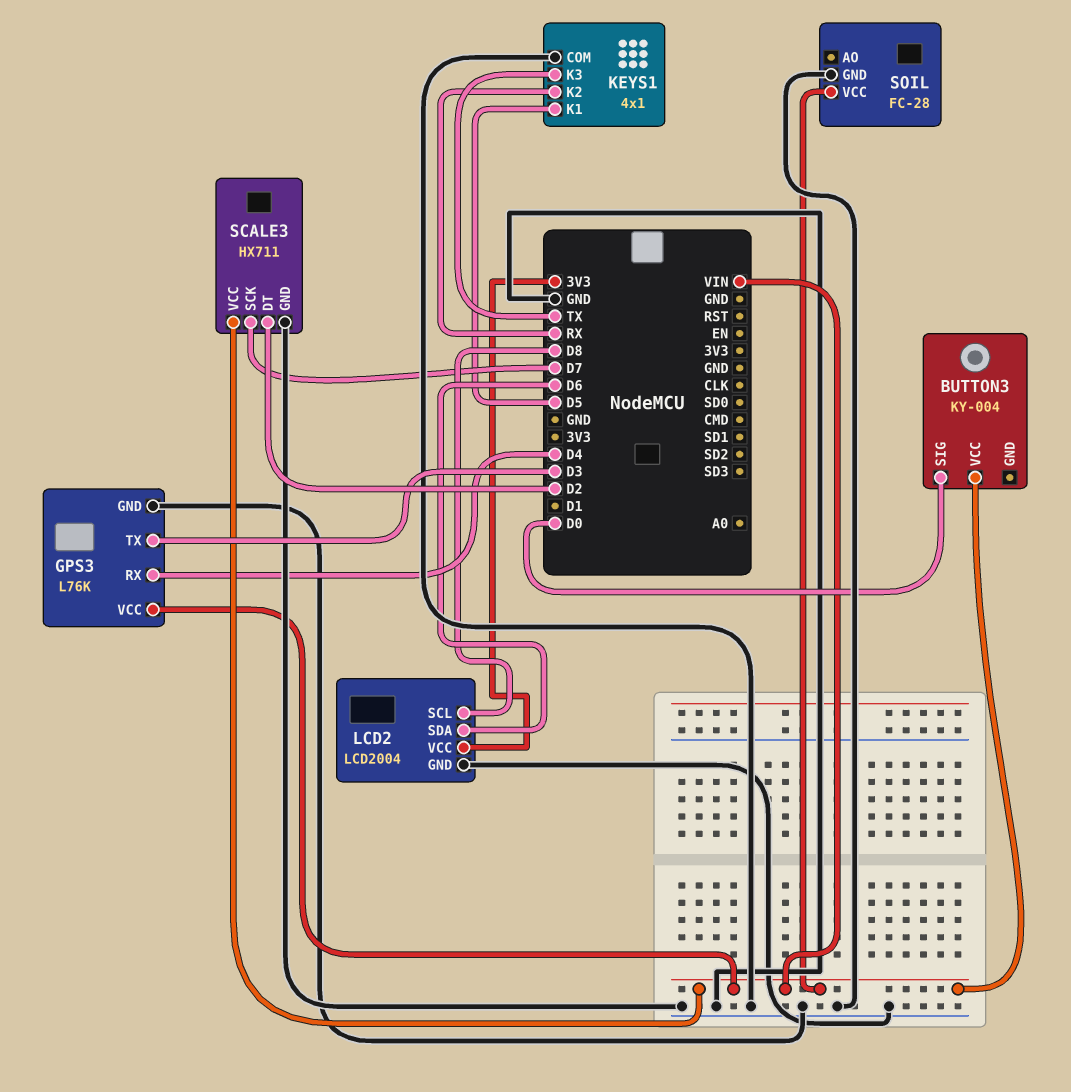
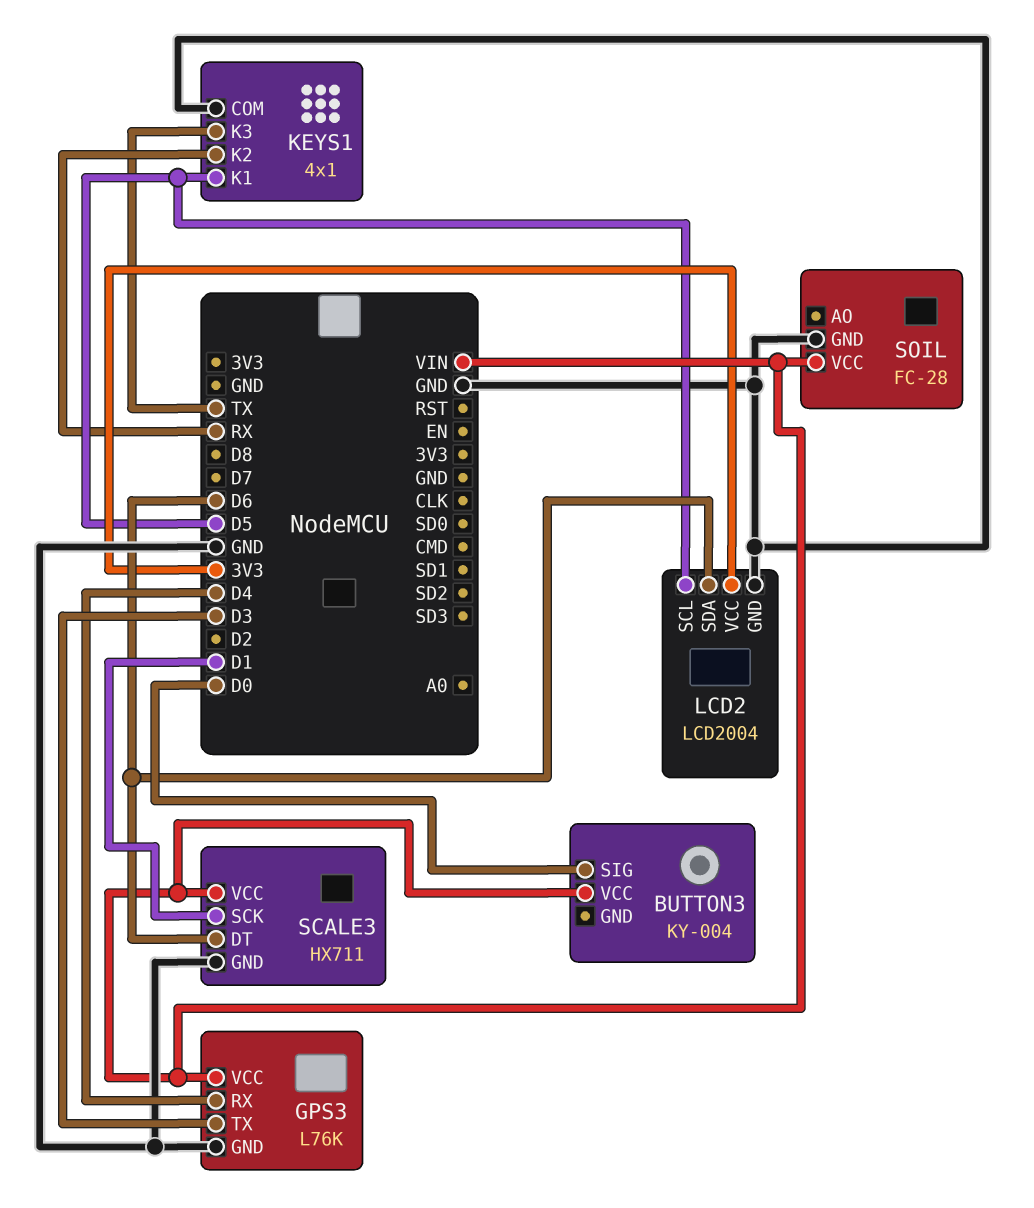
LCD2 pin SCL: D8 -> D5
SCALE3 pin DT: D2 -> D6
SCALE3 pin SCK: D7 -> D1

